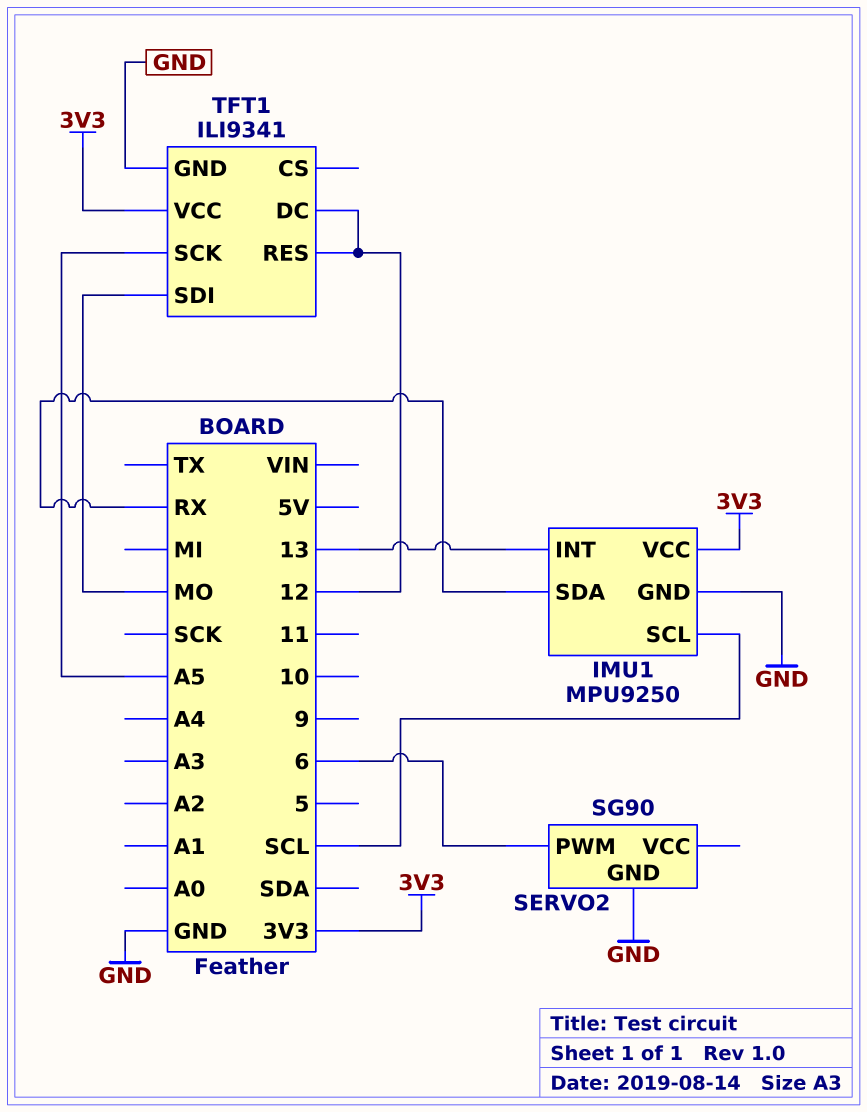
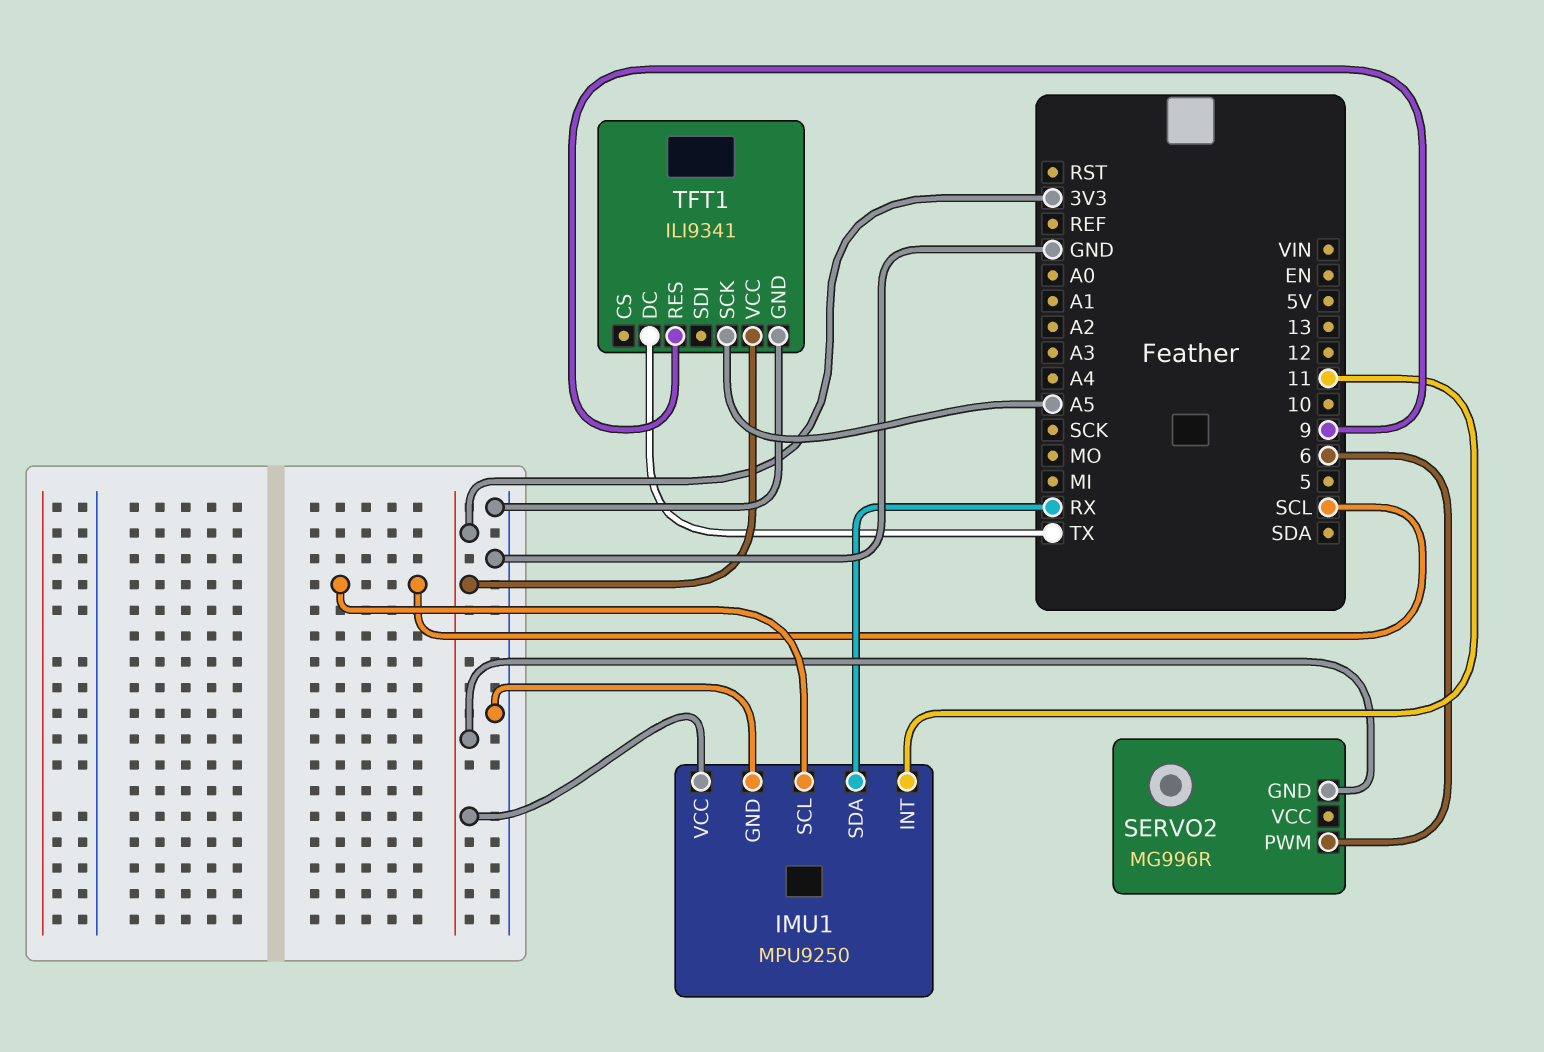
IMU1 pin INT: 13 -> 11
SERVO2: SG90 -> MG996R
SERVO2 pin GND: GND -> 3V3
TFT1 pin DC: 12 -> TX
TFT1 pin RES: 12 -> 9
TFT1 pin SDI: MO -> none

